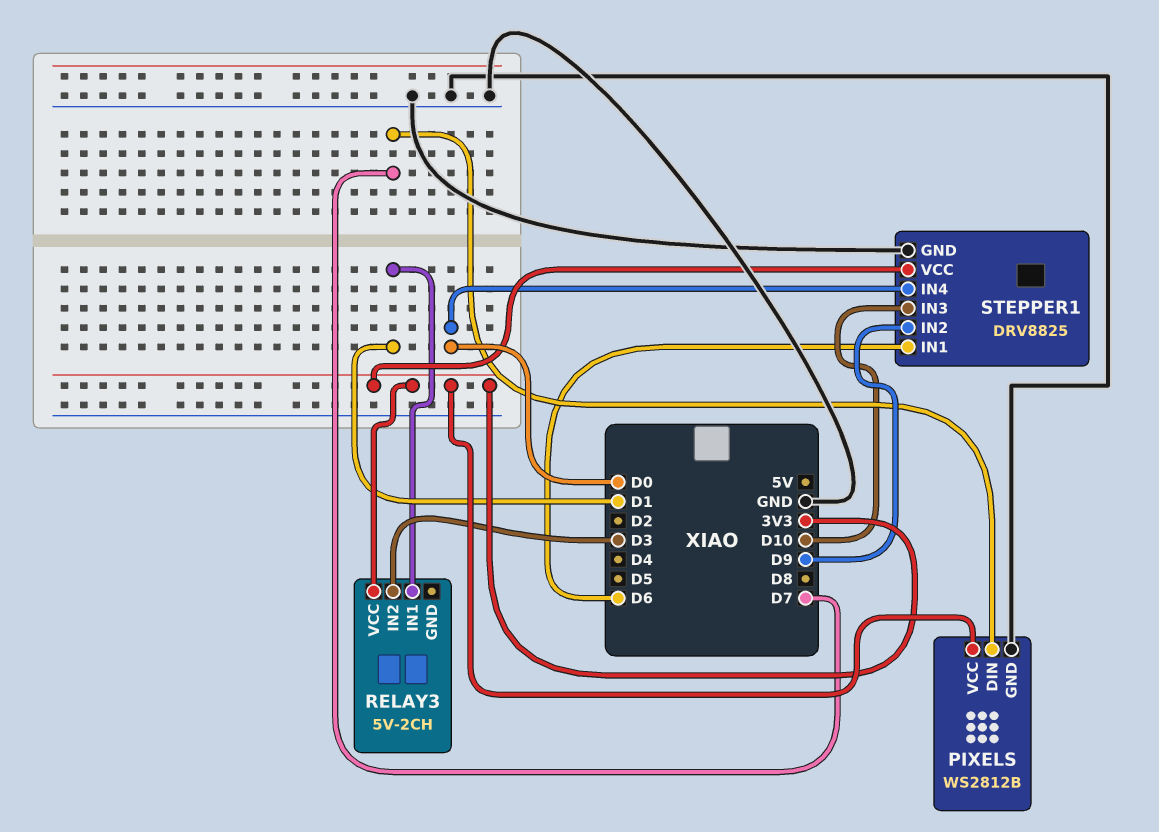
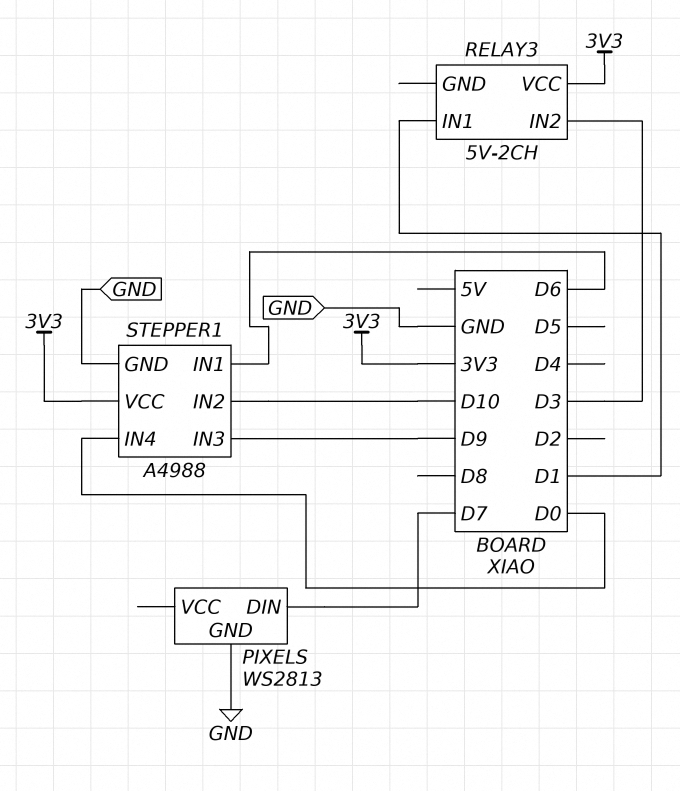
PIXELS: WS2812B -> WS2813
PIXELS pin VCC: 3V3 -> none
STEPPER1: DRV8825 -> A4988
STEPPER1 pin IN2: D9 -> D10
STEPPER1 pin IN3: D10 -> D9

